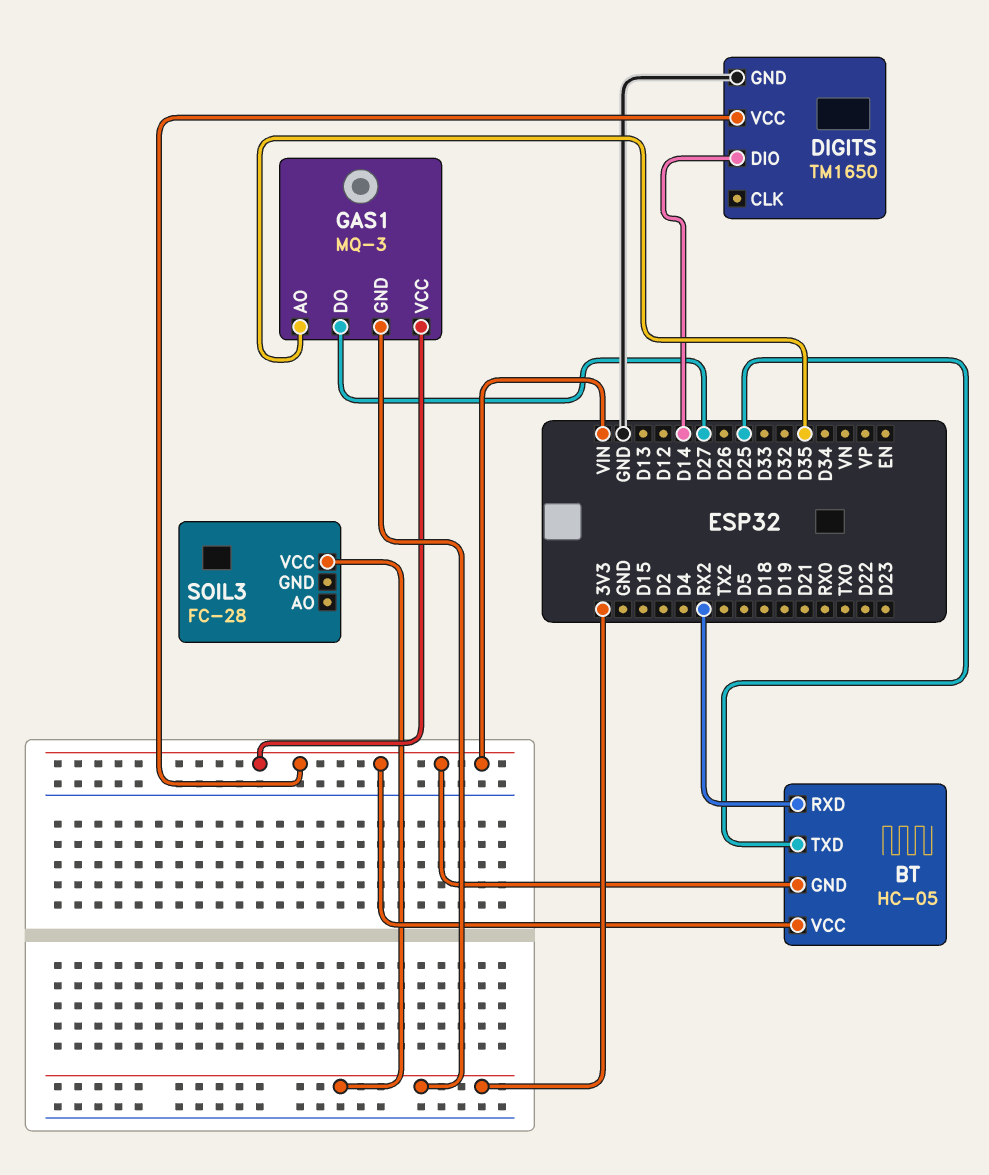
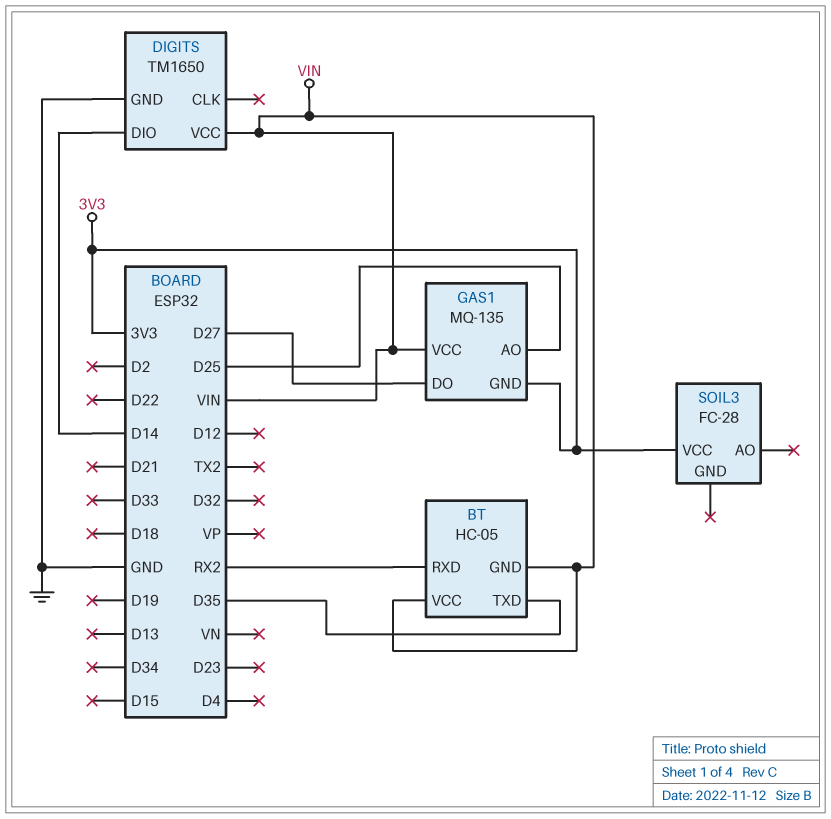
BT pin TXD: D25 -> D35
GAS1: MQ-3 -> MQ-135
GAS1 pin AO: D35 -> D25

